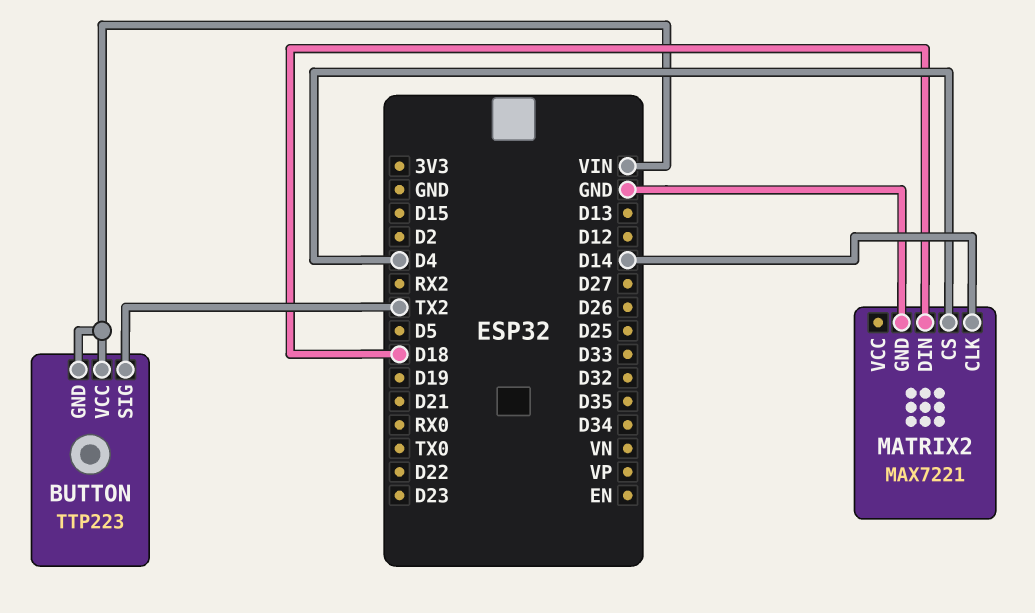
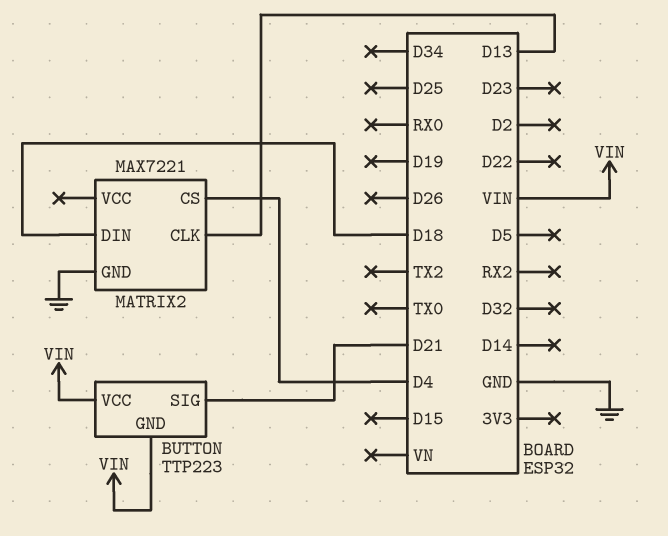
BUTTON pin SIG: TX2 -> D21
MATRIX2 pin CLK: D14 -> D13

